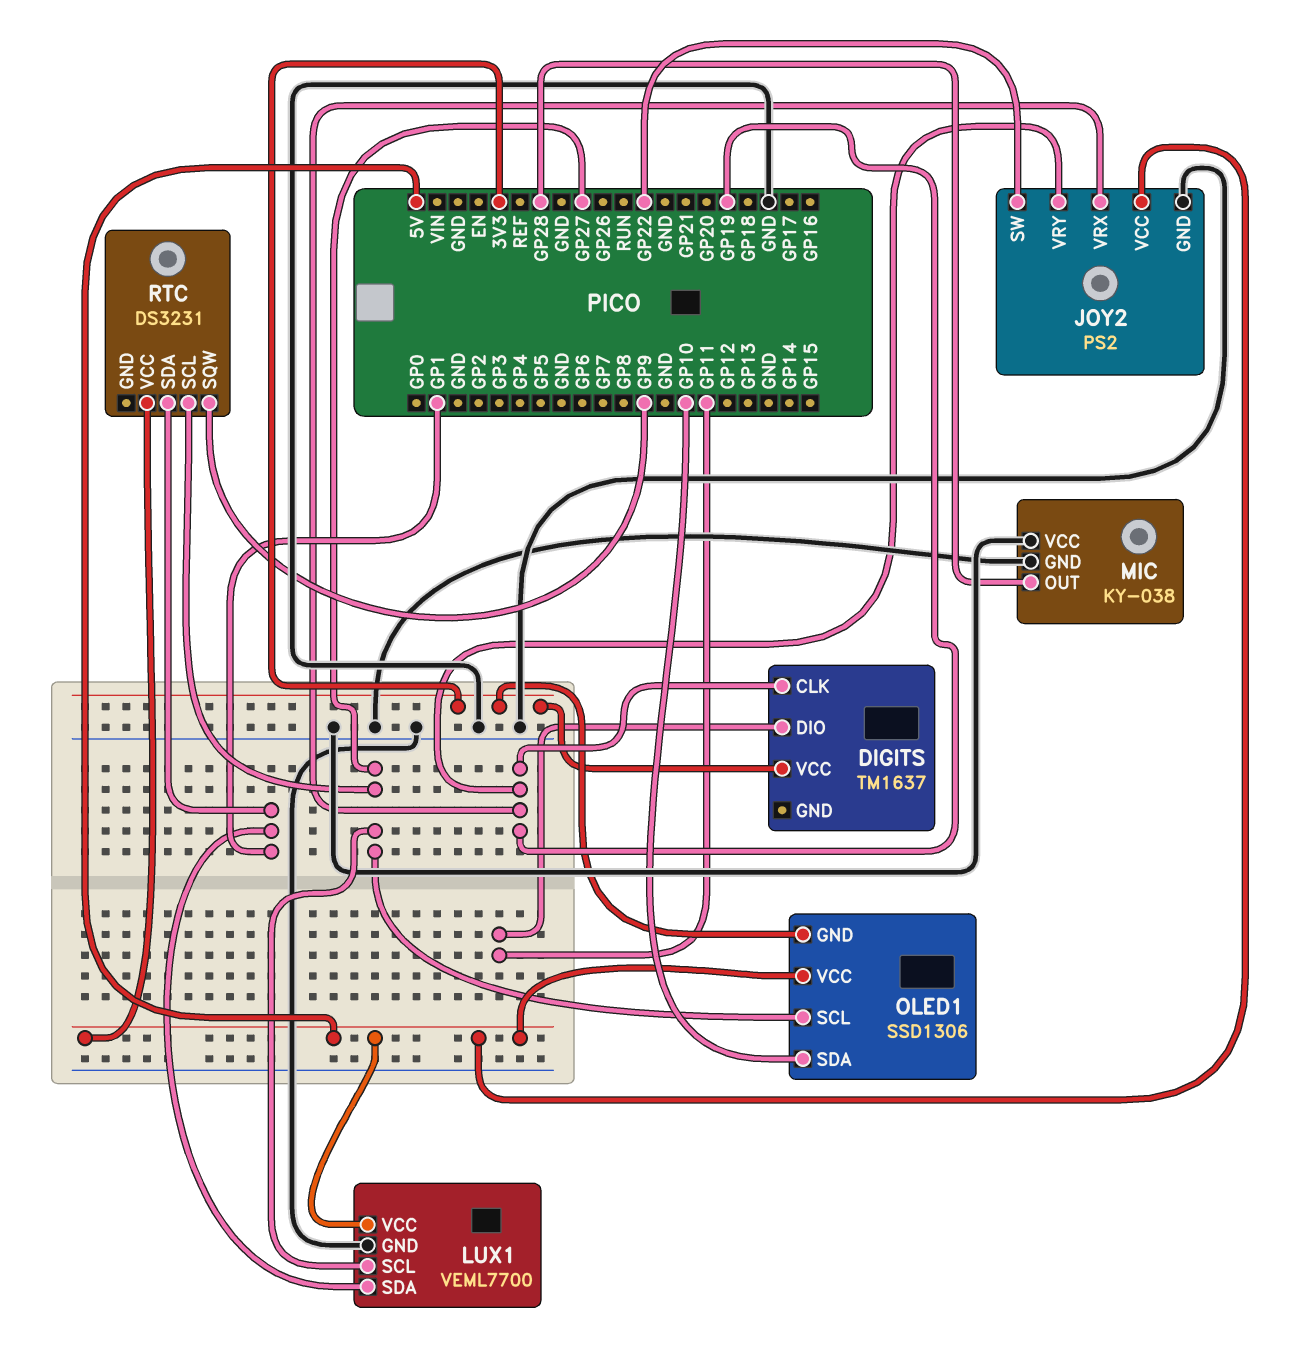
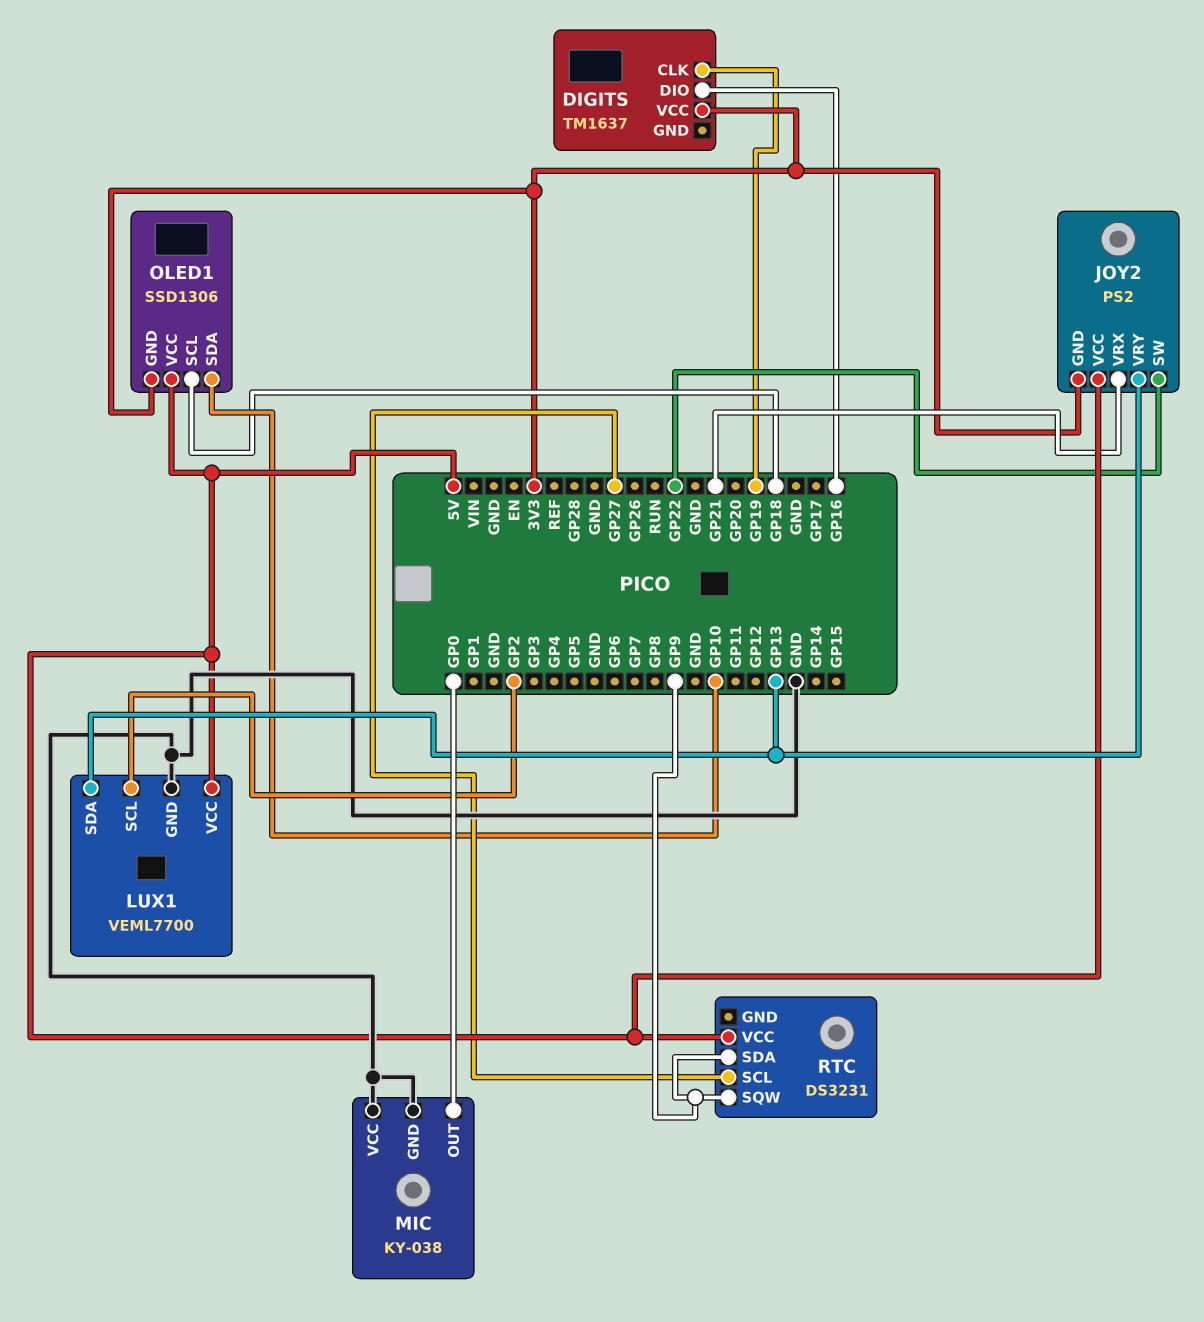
DIGITS pin DIO: GP11 -> GP16
JOY2 pin GND: GND -> 3V3
JOY2 pin VRX: GP19 -> GP21
JOY2 pin VRY: GP19 -> GP13
LUX1 pin SCL: GP27 -> GP2
LUX1 pin SDA: GP1 -> GP13
MIC pin OUT: GP28 -> GP0
OLED1 pin SCL: GP27 -> GP18
RTC pin SDA: GP1 -> GP9

